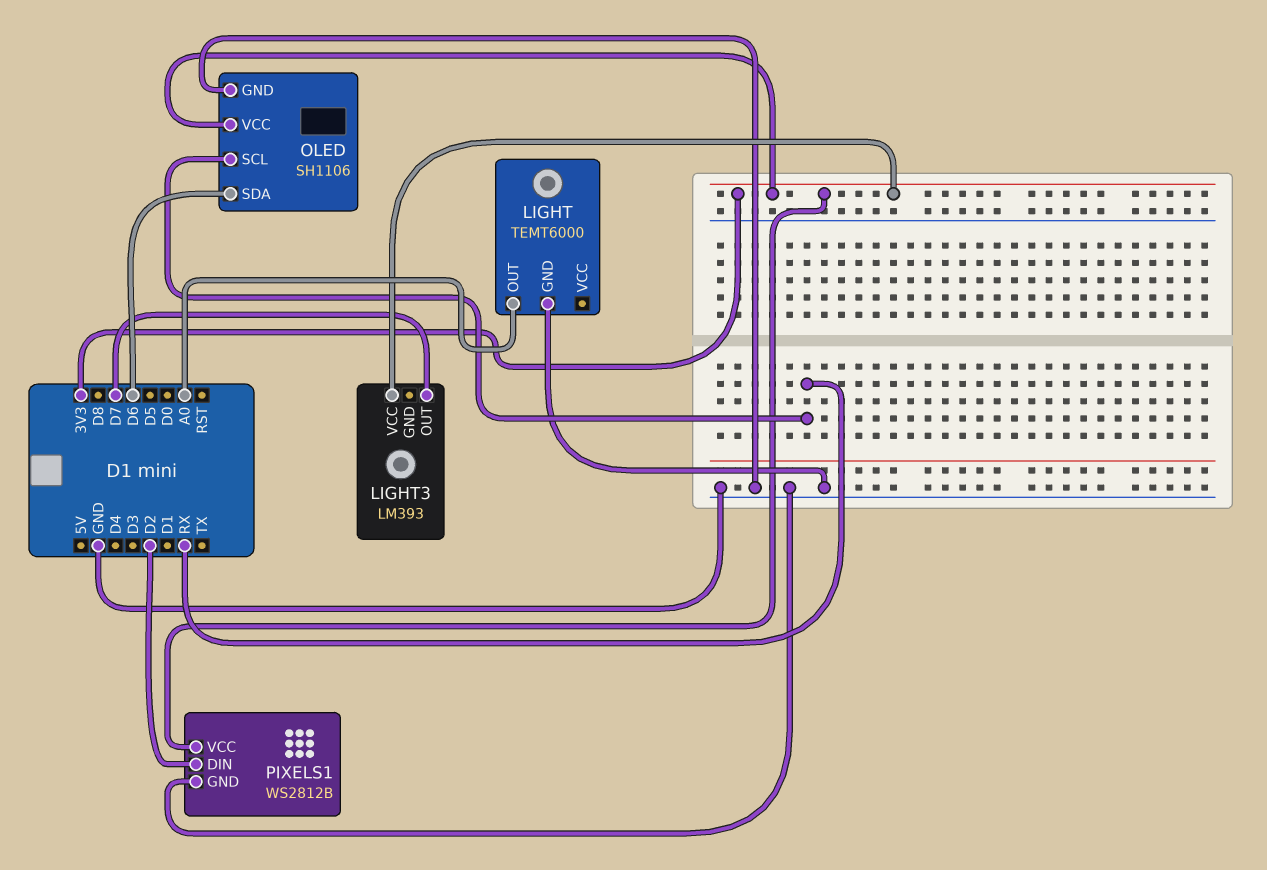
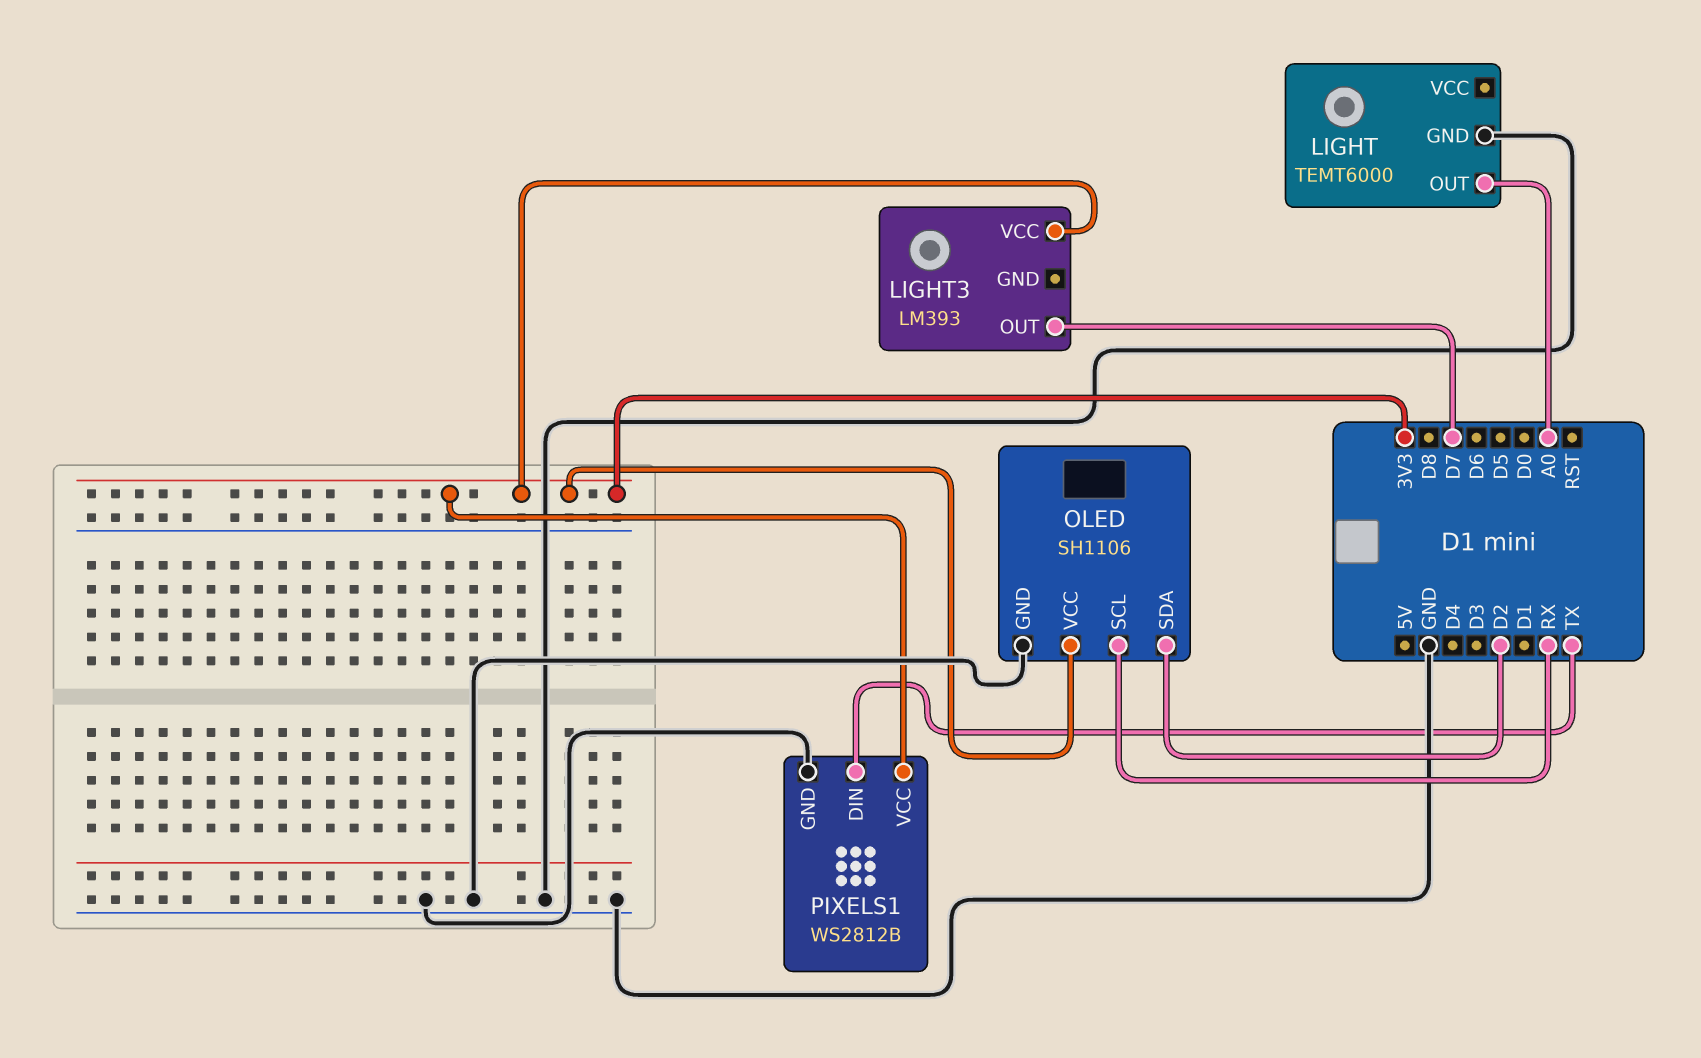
OLED pin SDA: D6 -> D2
PIXELS1 pin DIN: D2 -> TX

